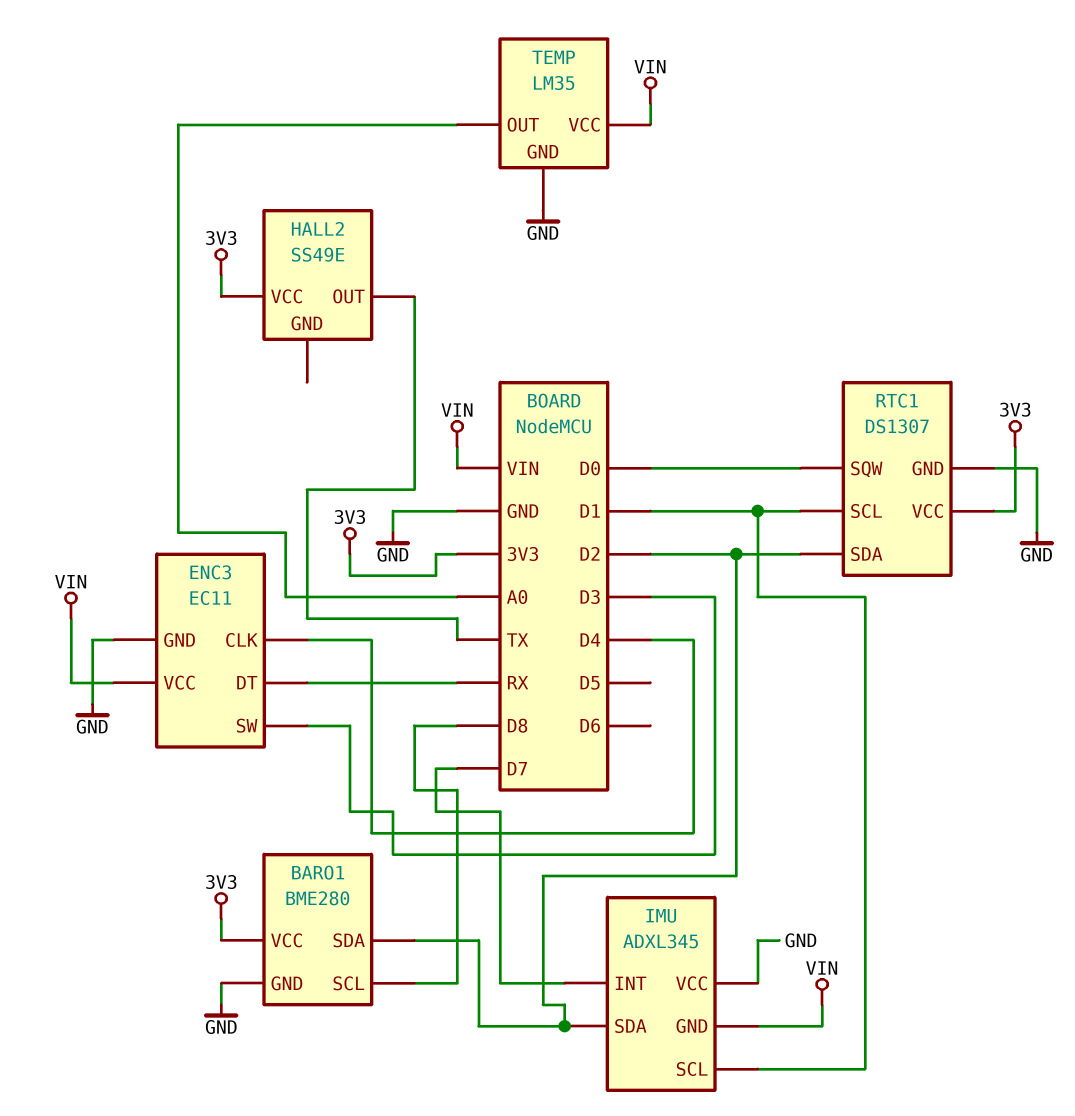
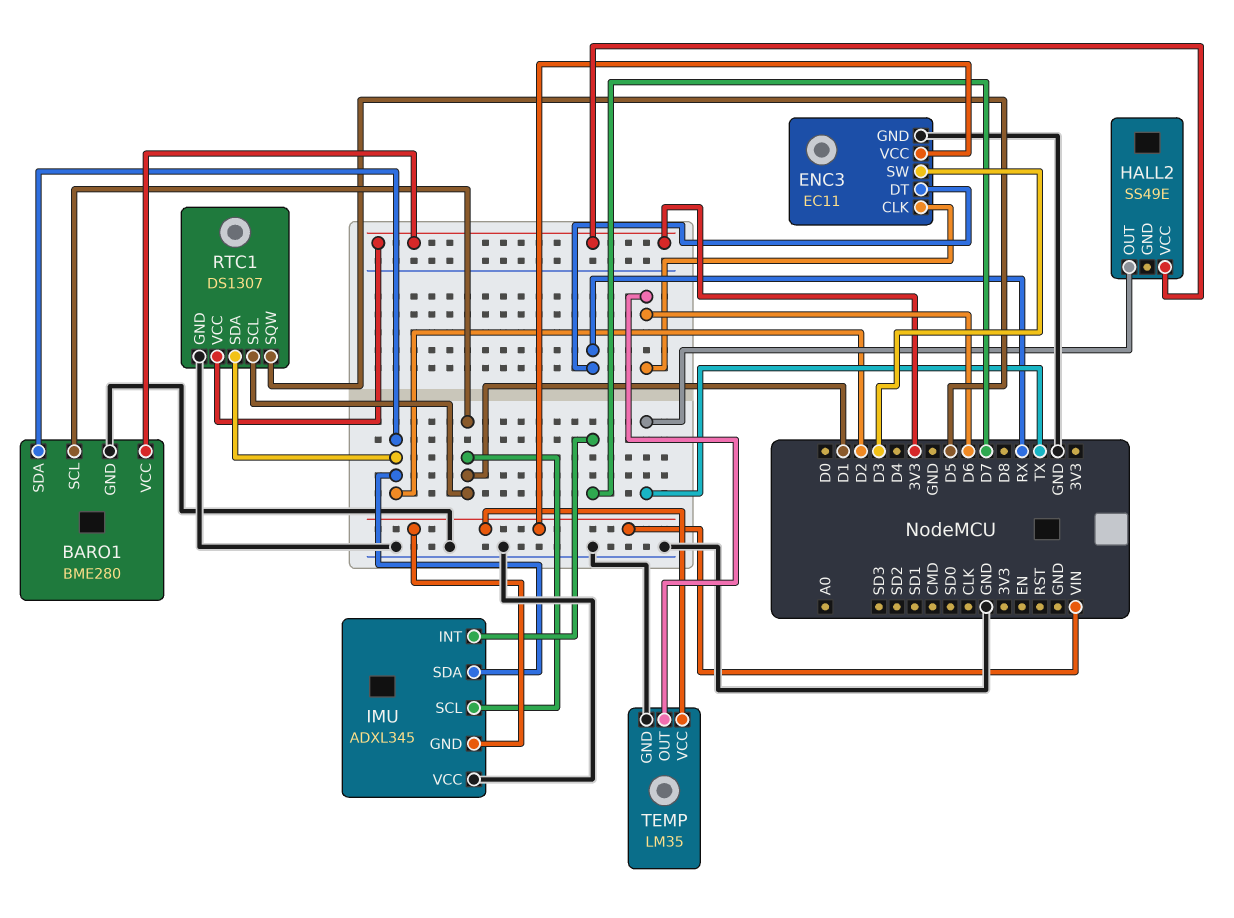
BARO1 pin SCL: D8 -> D1
ENC3 pin CLK: D4 -> D6
RTC1 pin SQW: D0 -> D5
TEMP pin OUT: A0 -> D6

